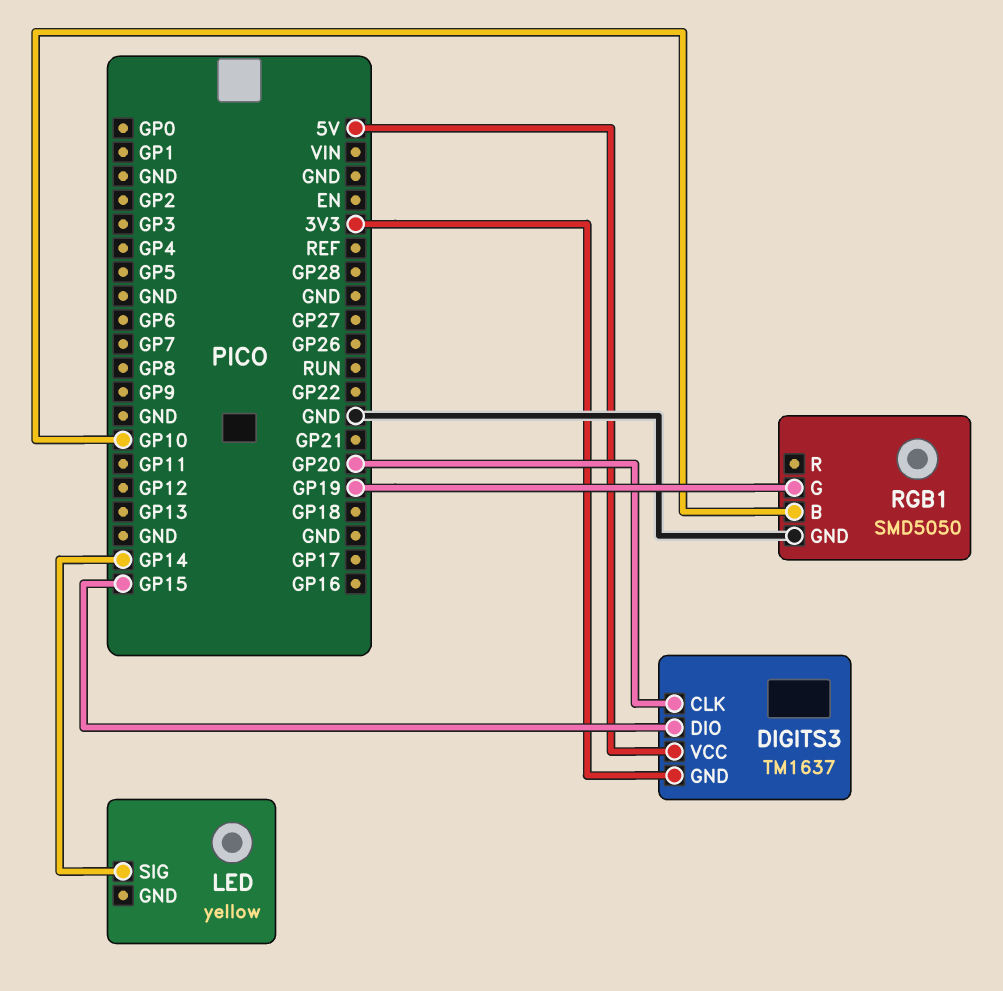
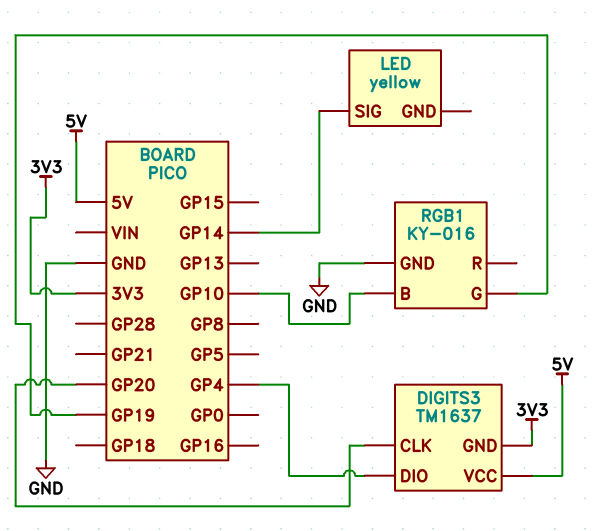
DIGITS3 pin DIO: GP15 -> GP4
RGB1: SMD5050 -> KY-016

